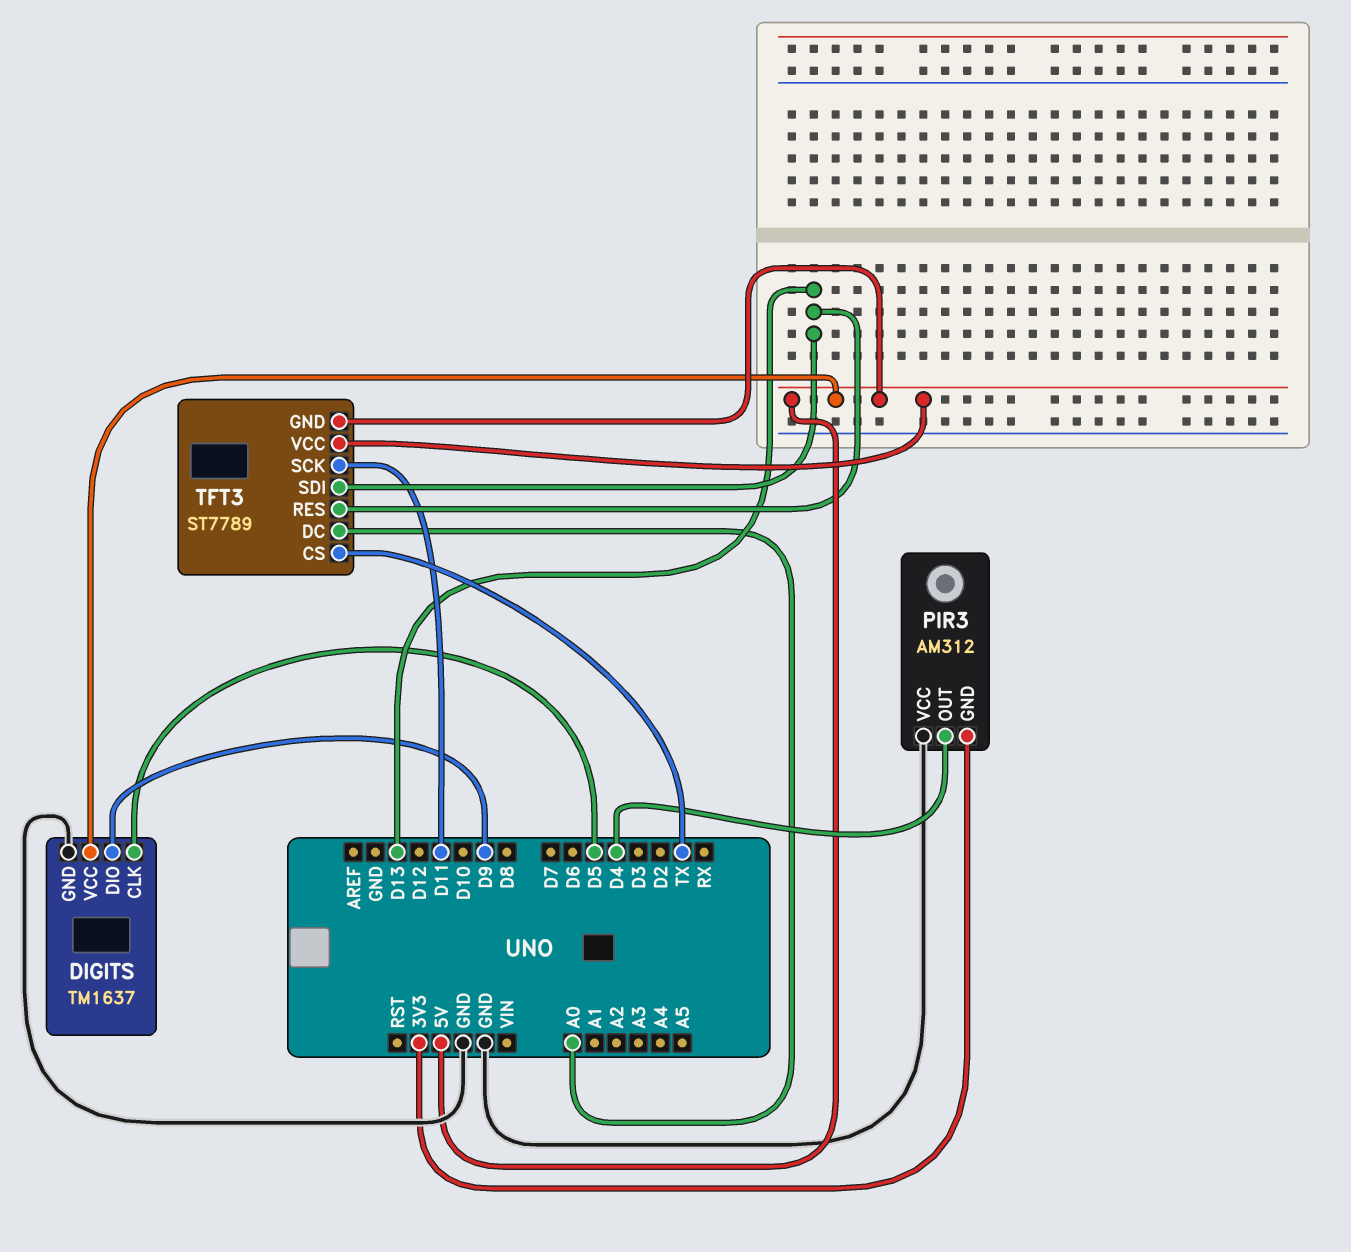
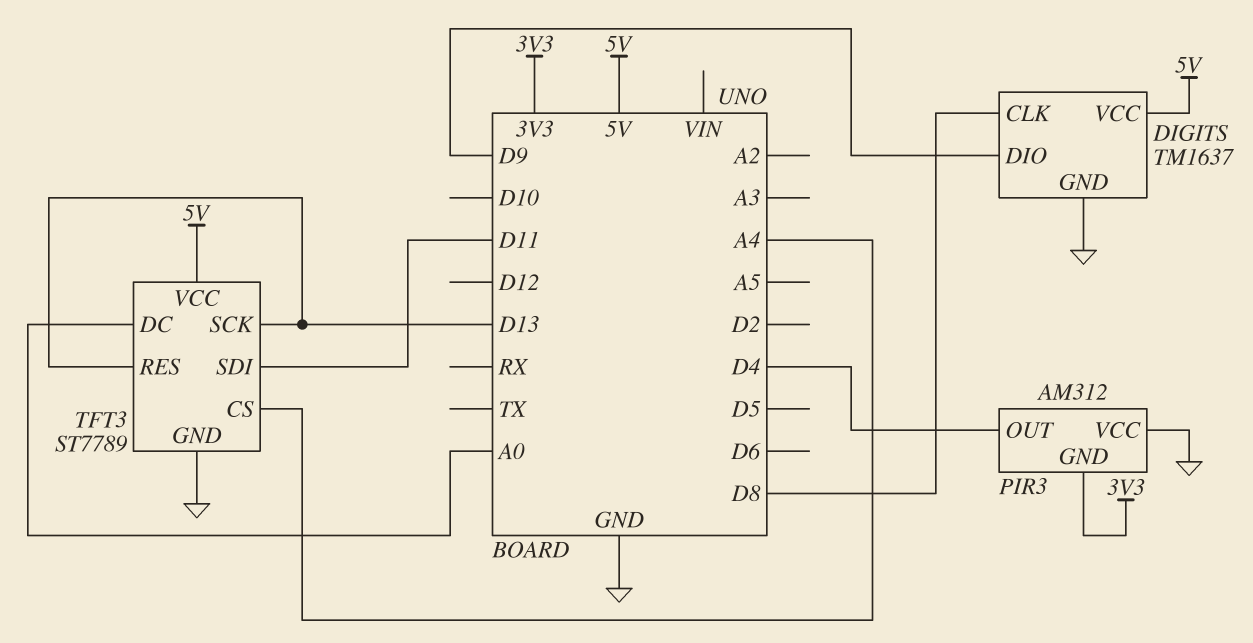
DIGITS pin CLK: D5 -> D8
TFT3 pin CS: TX -> A4
TFT3 pin GND: 5V -> GND
TFT3 pin SCK: D11 -> D13
TFT3 pin SDI: D13 -> D11

